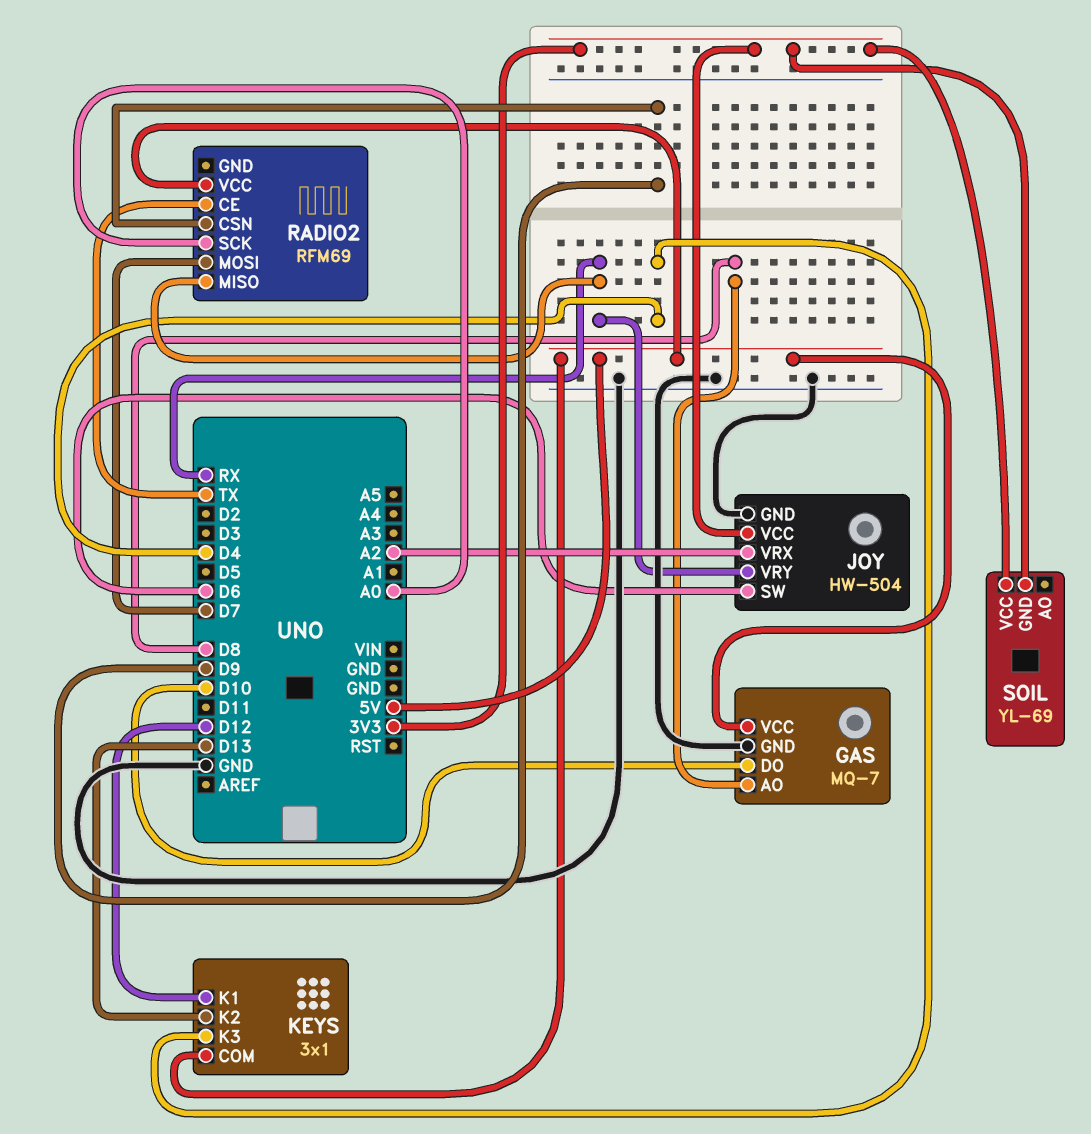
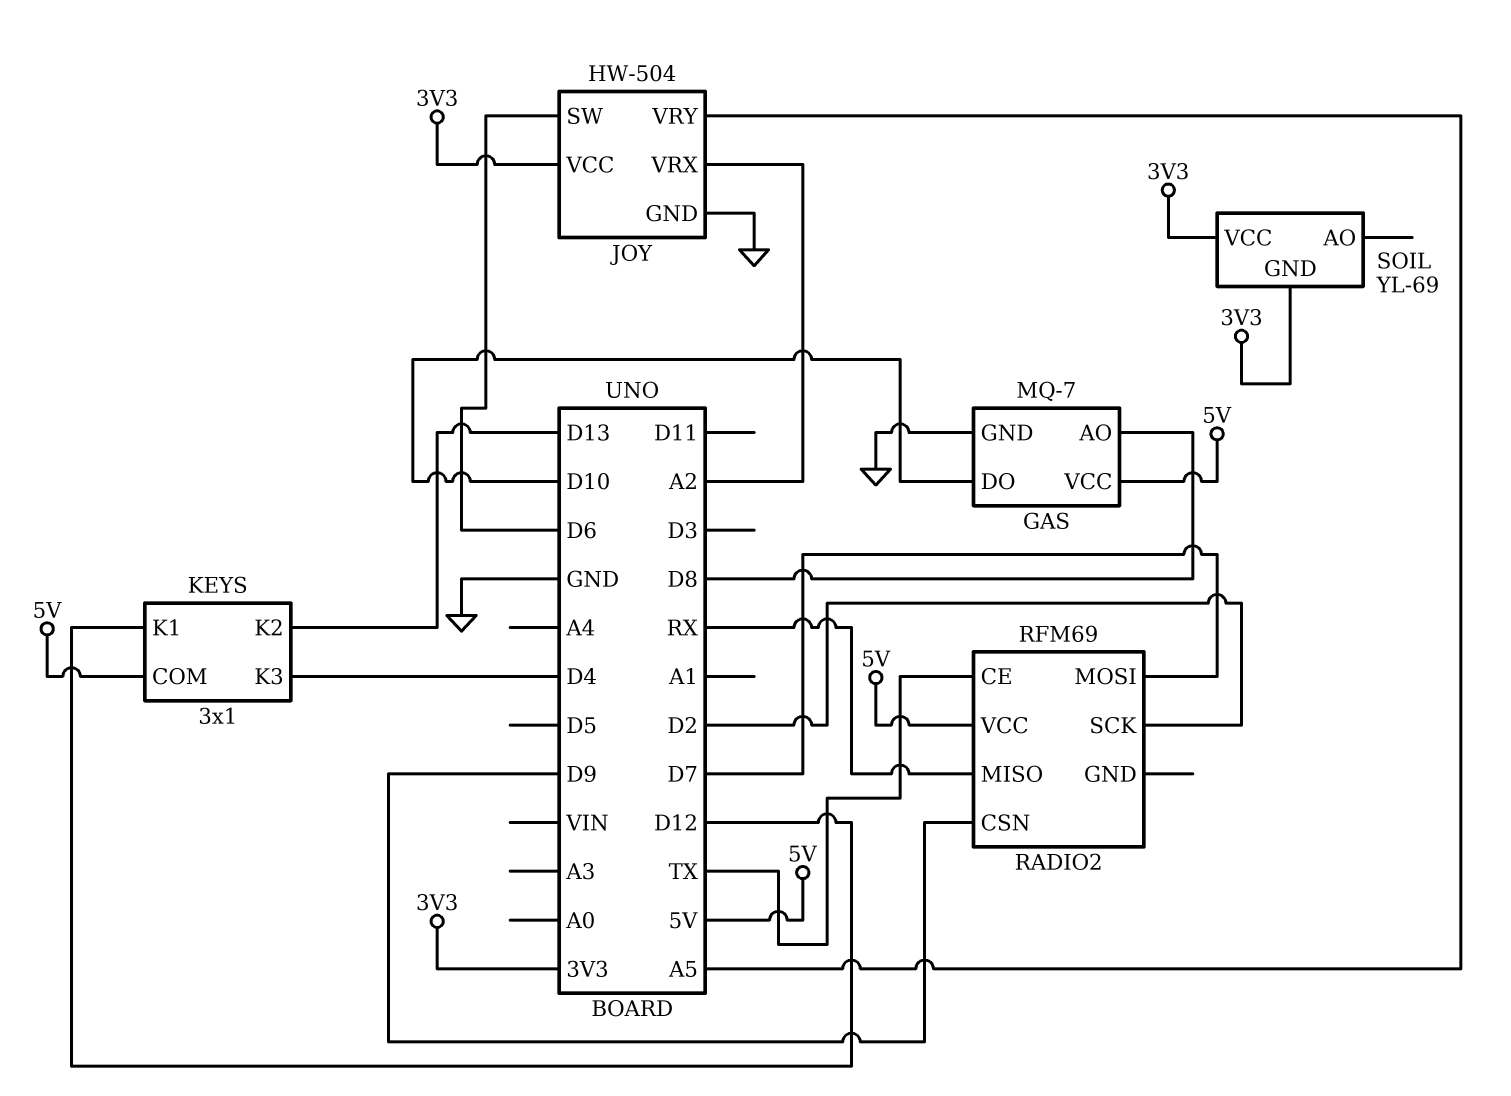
JOY pin VRY: RX -> A5
RADIO2 pin SCK: A0 -> D2

